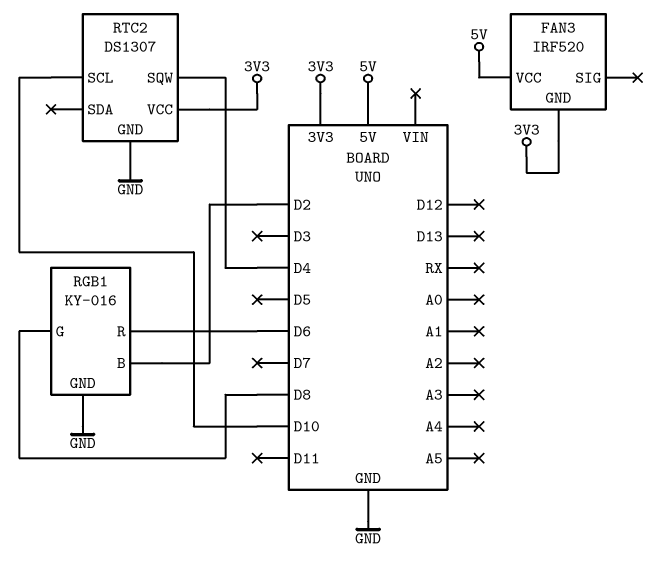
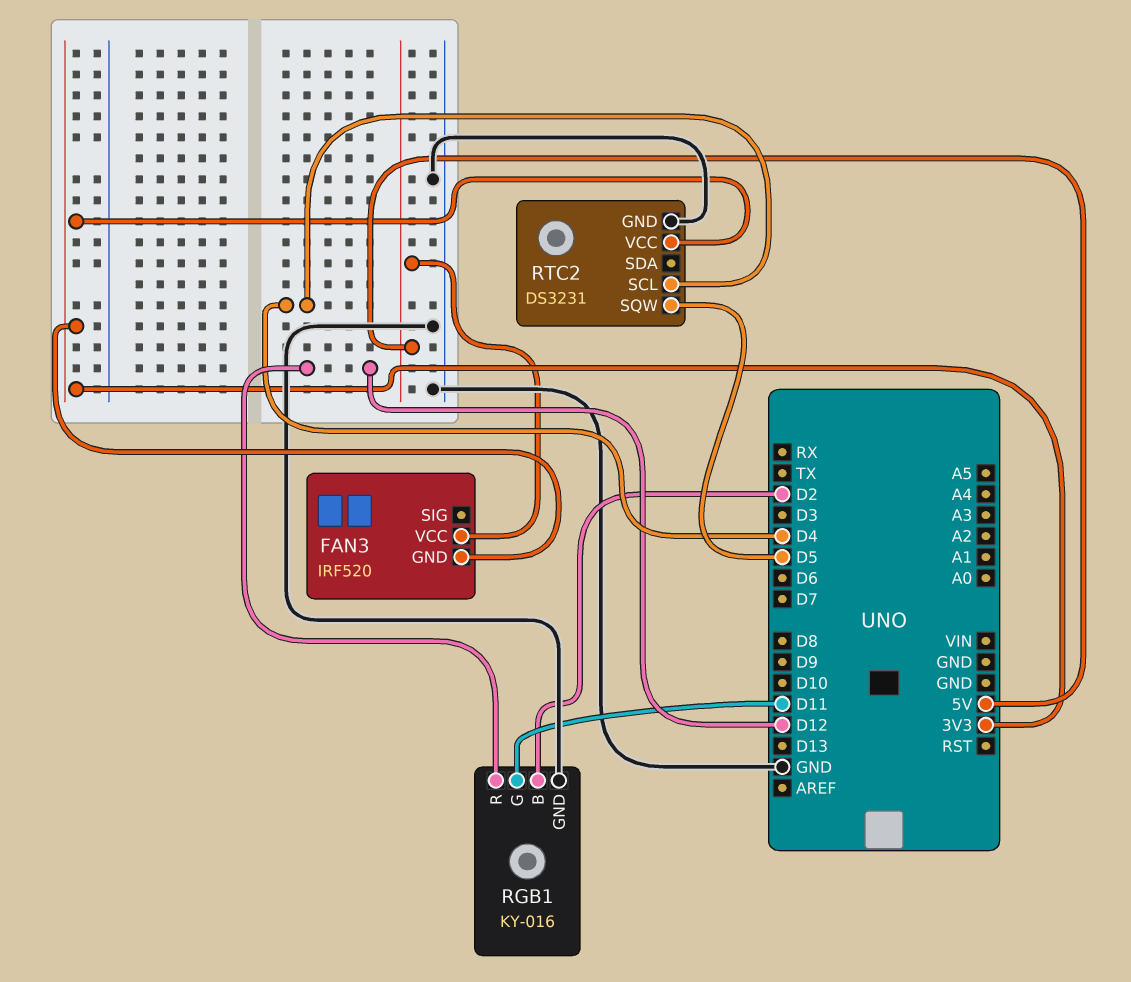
RGB1 pin G: D8 -> D11
RGB1 pin R: D6 -> D12
RTC2: DS1307 -> DS3231
RTC2 pin SCL: D10 -> D4
RTC2 pin SQW: D4 -> D5

